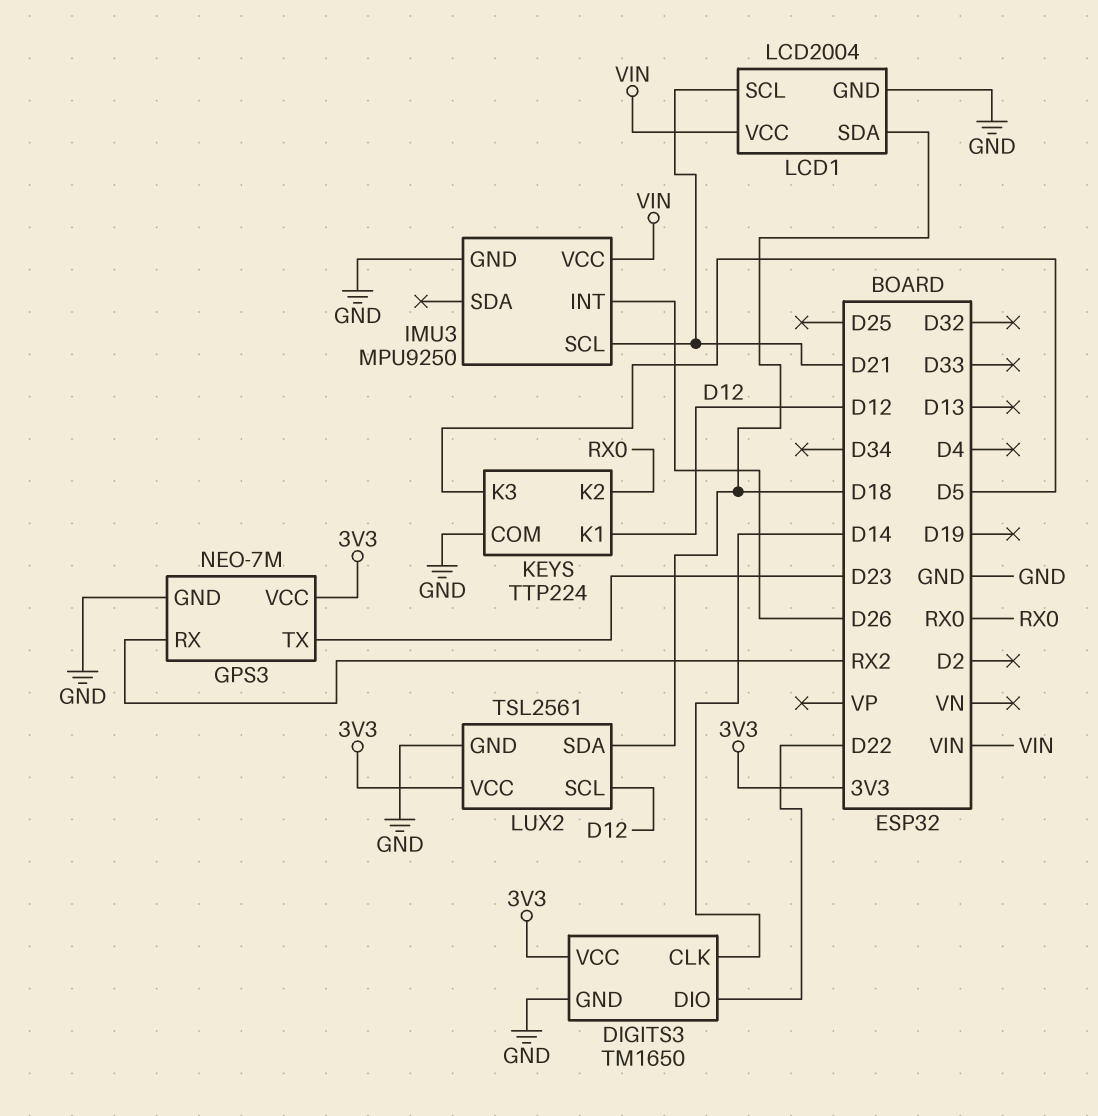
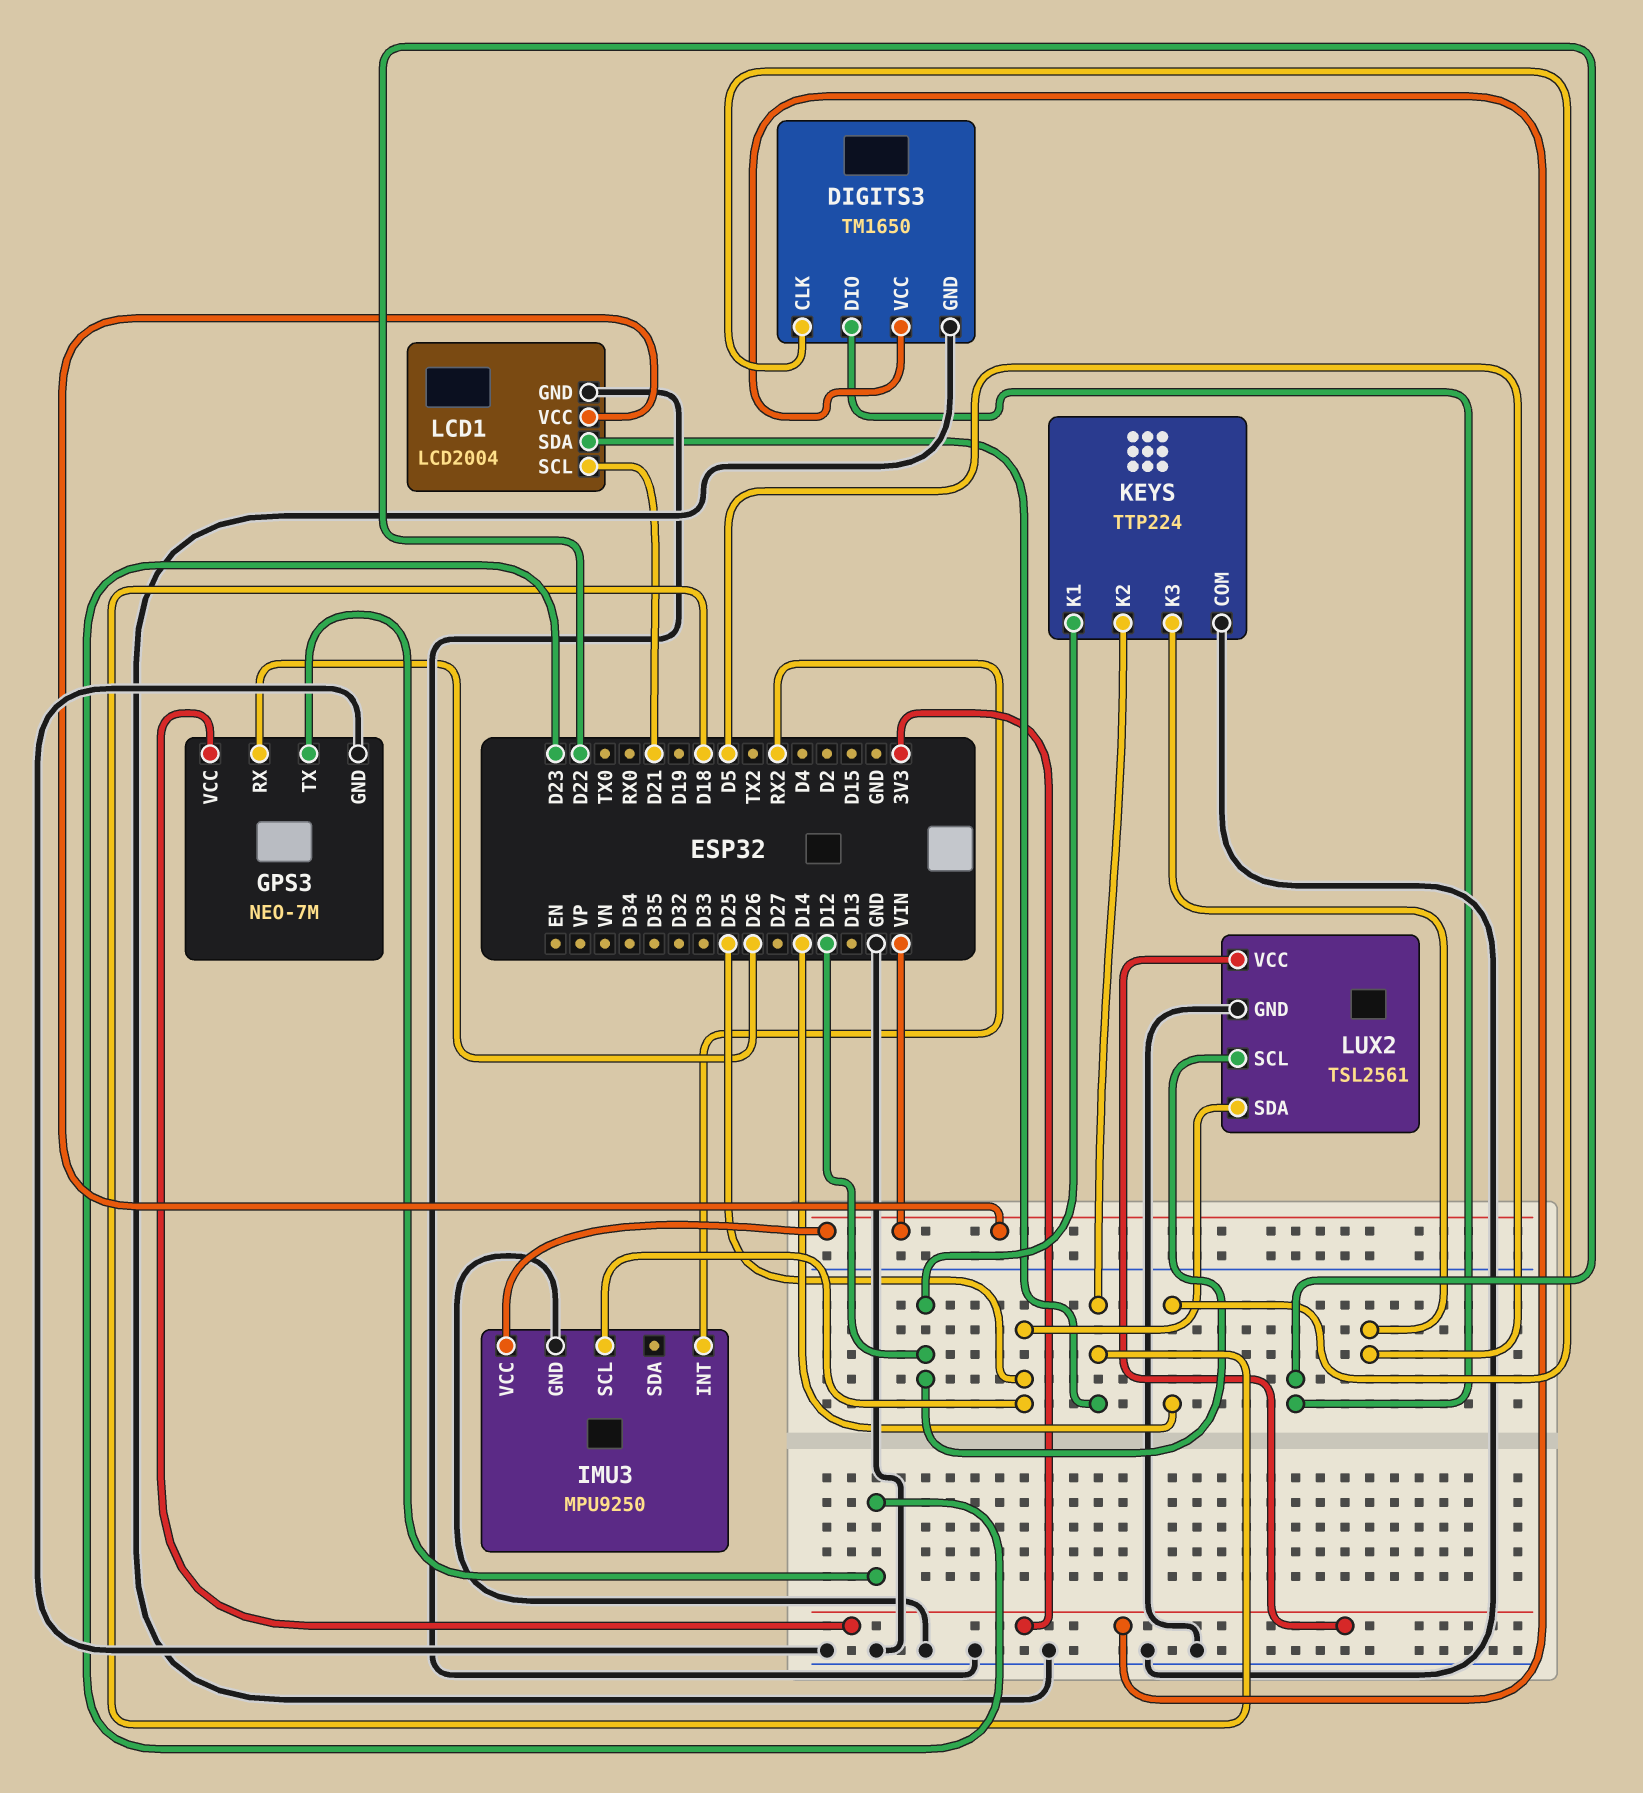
GPS3 pin RX: RX2 -> D26
IMU3 pin INT: D26 -> RX2
IMU3 pin SCL: D21 -> D25
KEYS pin K2: RX0 -> D18
LUX2 pin SDA: D18 -> D25

